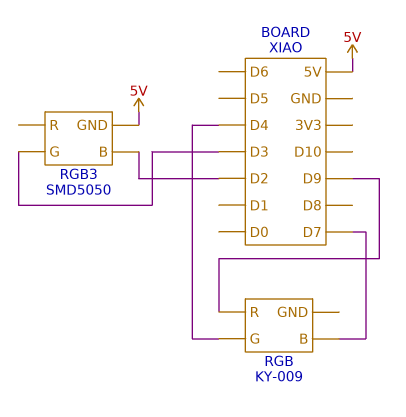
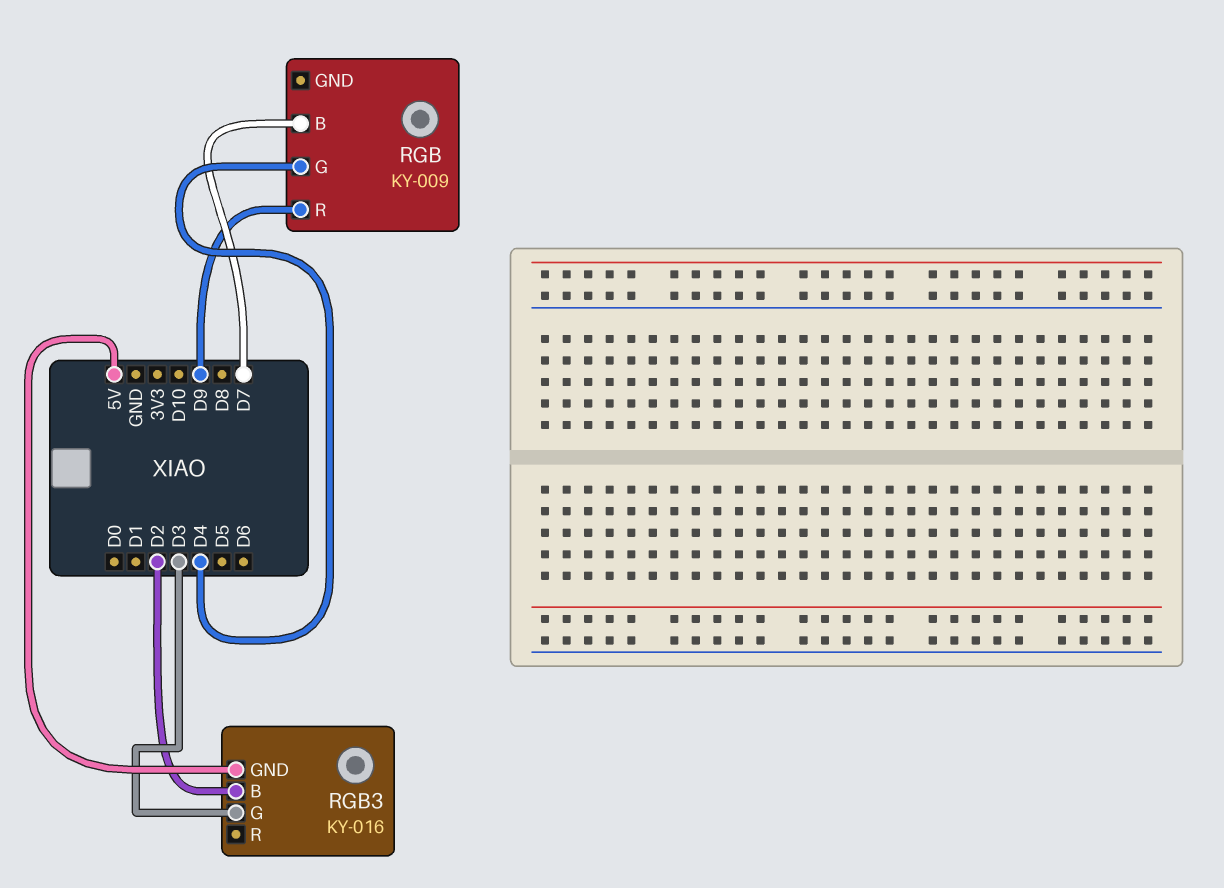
RGB3: SMD5050 -> KY-016

